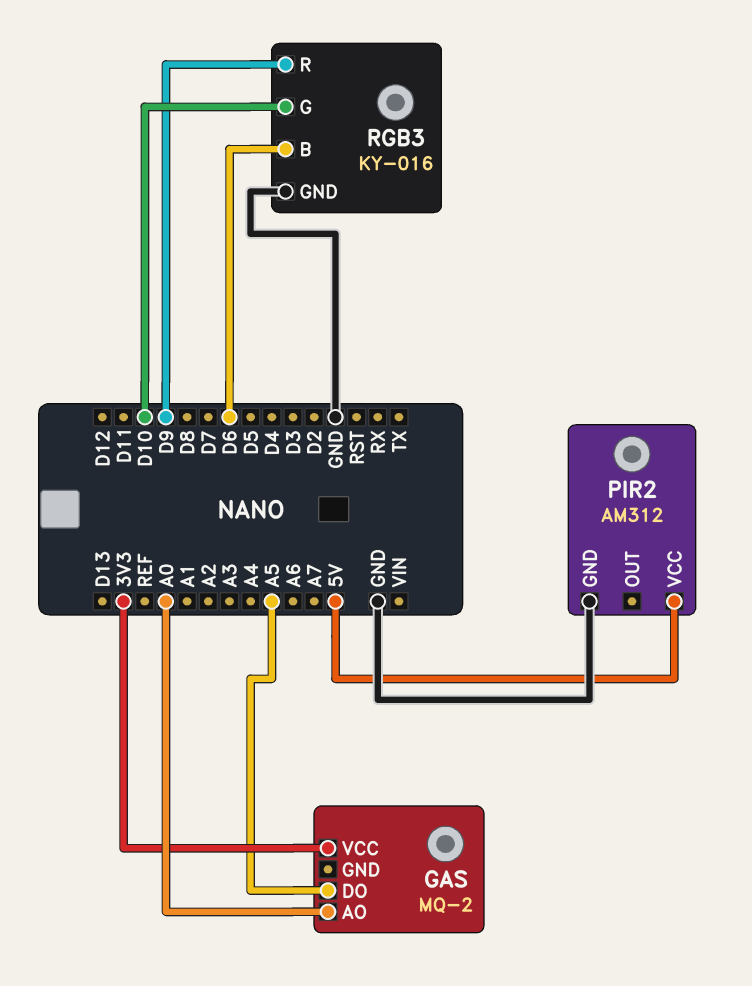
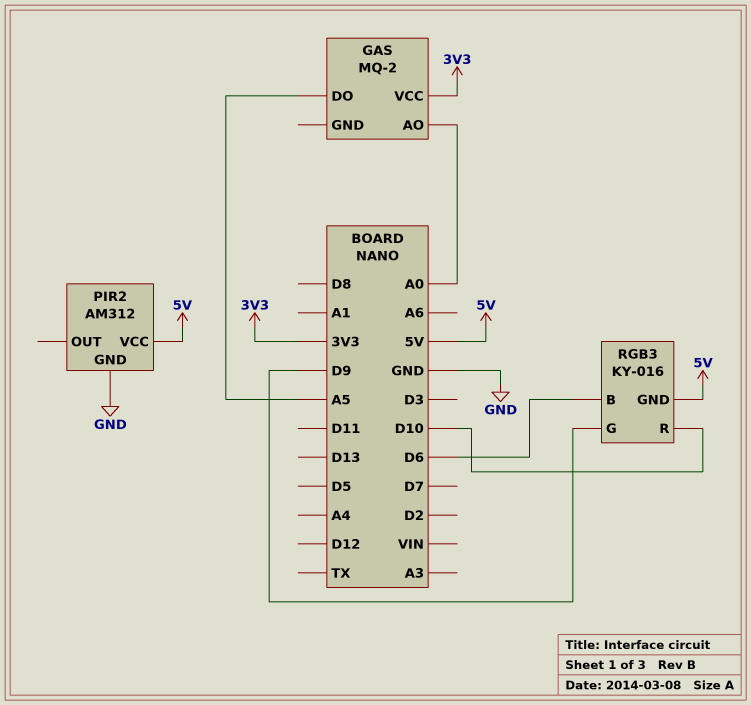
RGB3 pin G: D10 -> D9
RGB3 pin GND: GND -> 5V
RGB3 pin R: D9 -> D10

